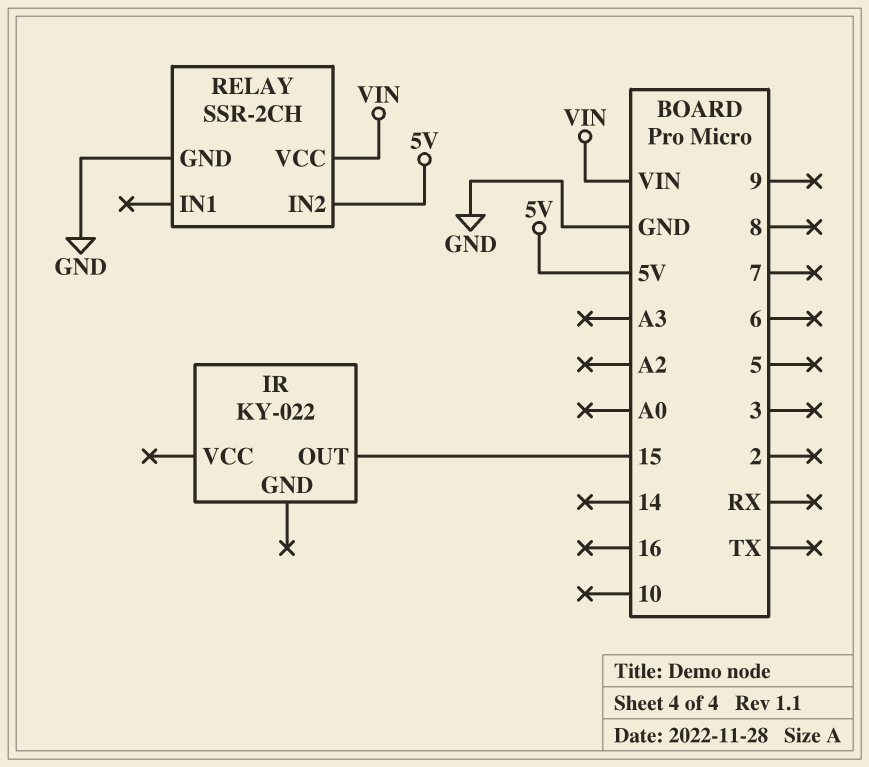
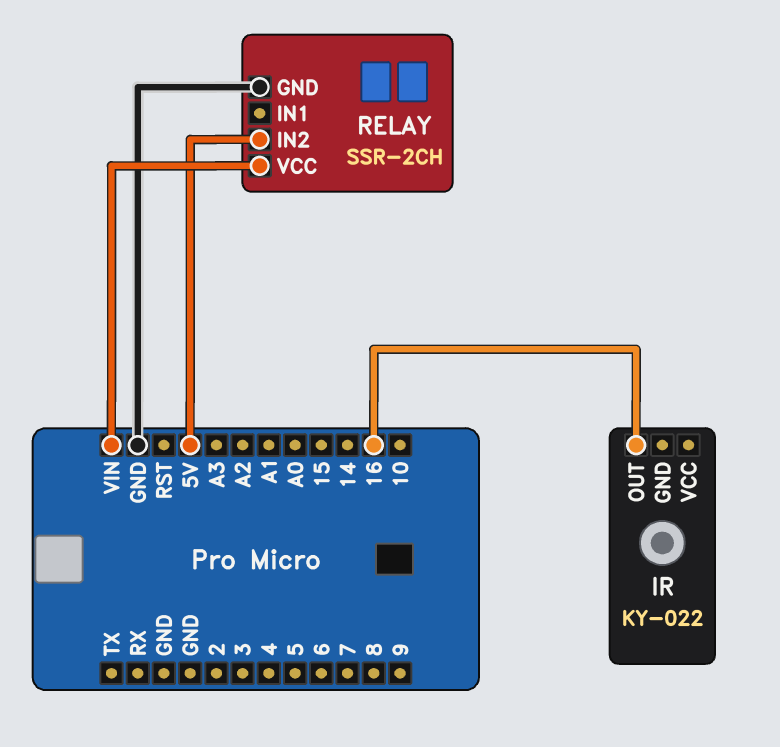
IR pin OUT: 15 -> 16

